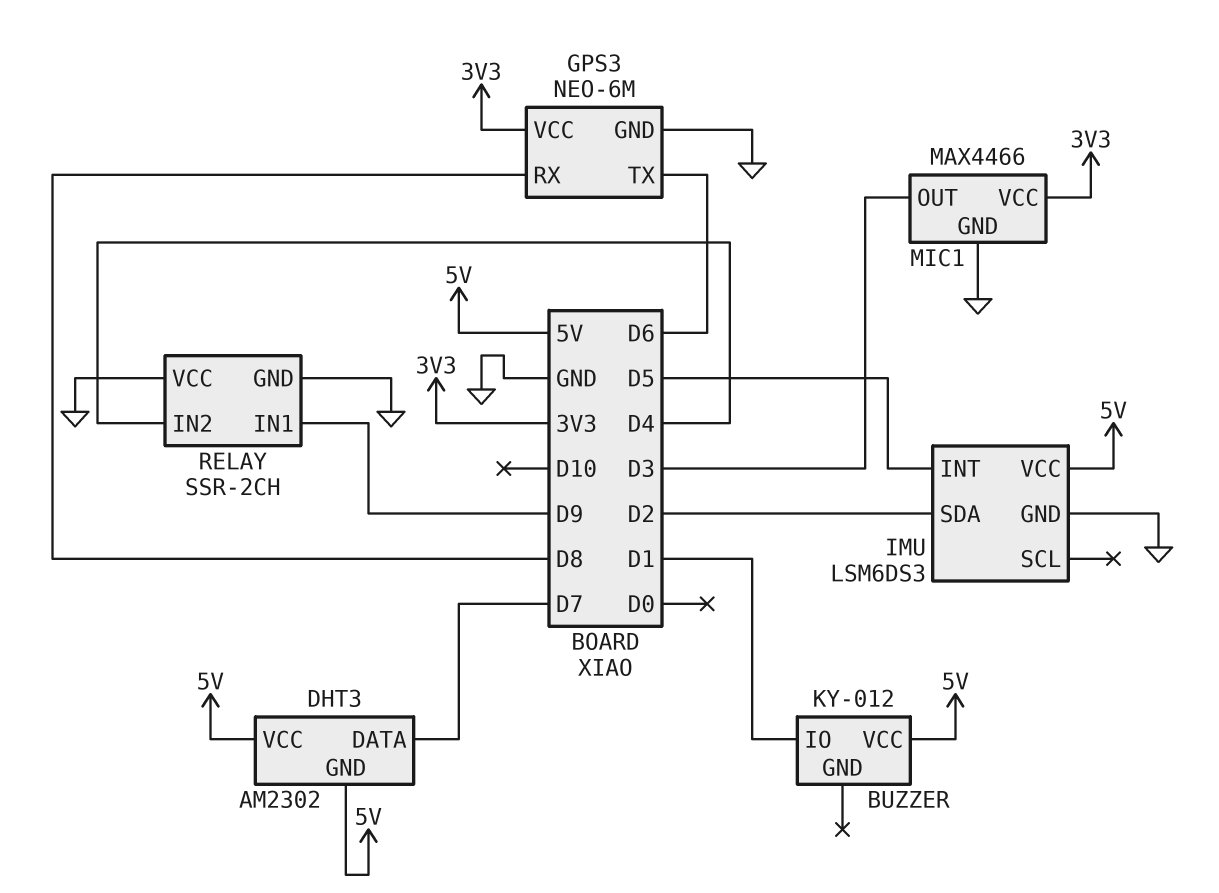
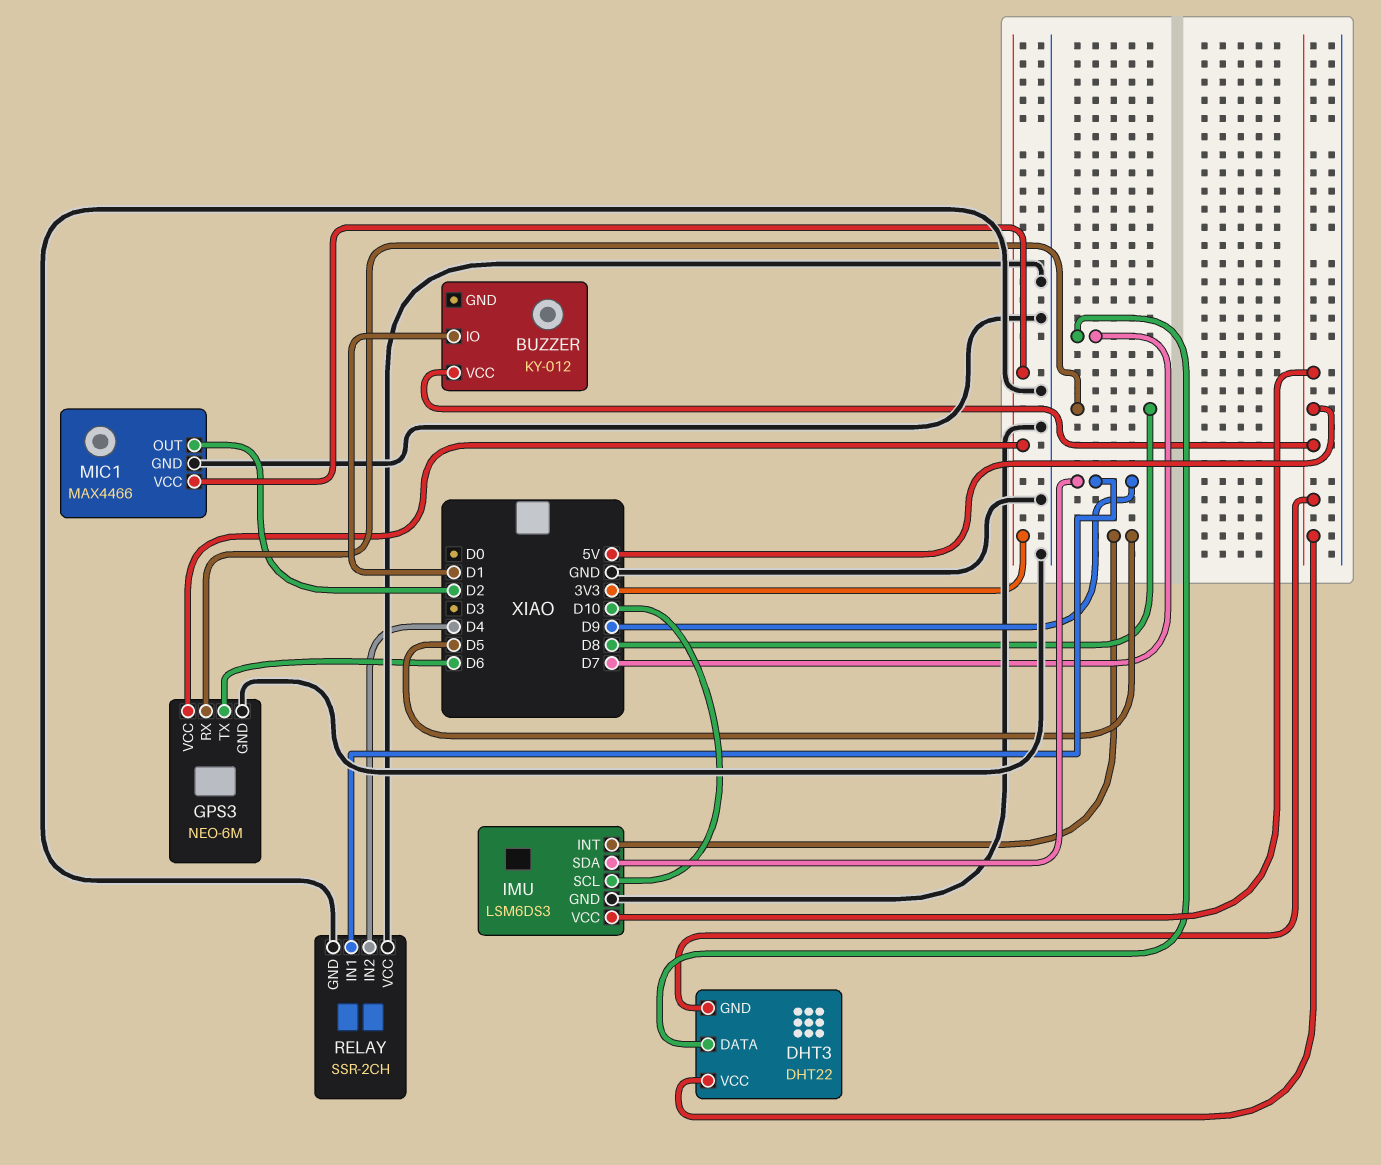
DHT3: AM2302 -> DHT22
IMU pin SCL: none -> D10
IMU pin SDA: D2 -> D9
MIC1 pin OUT: D3 -> D2

